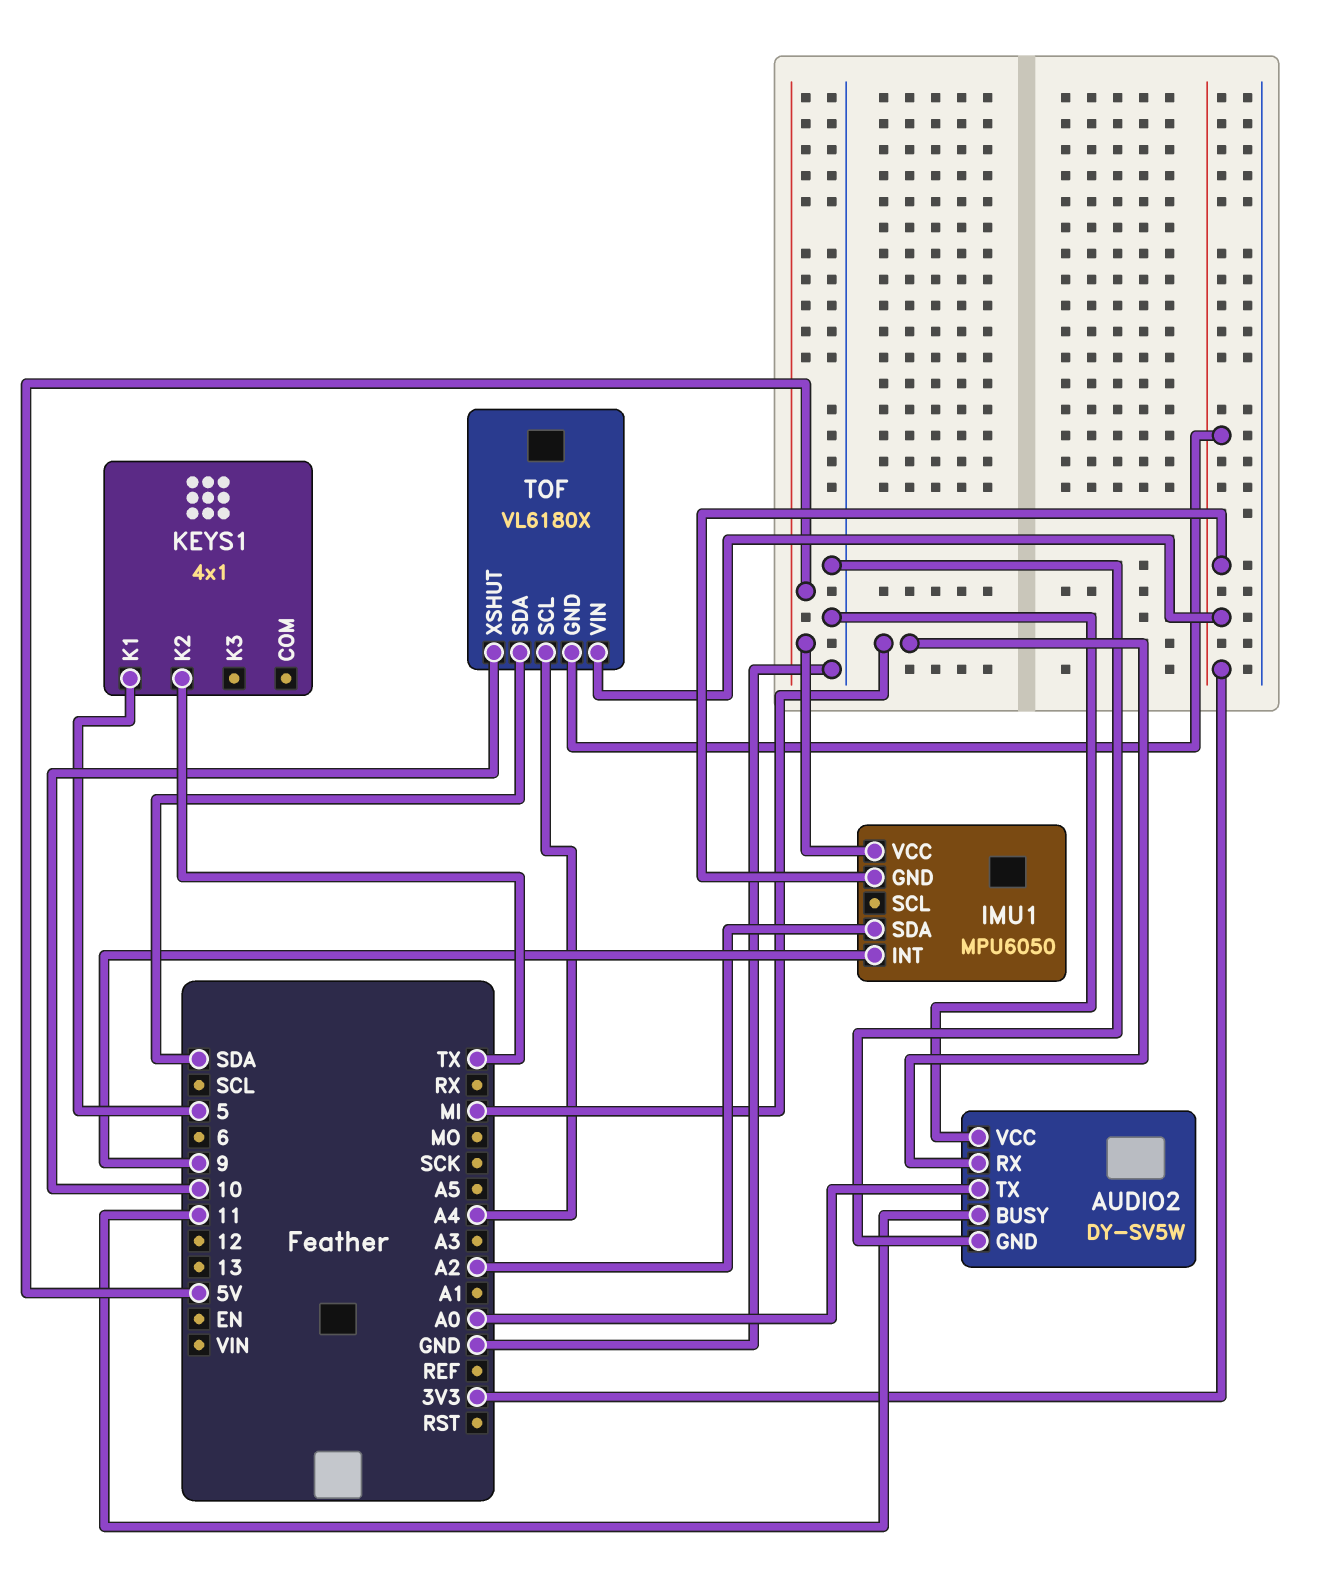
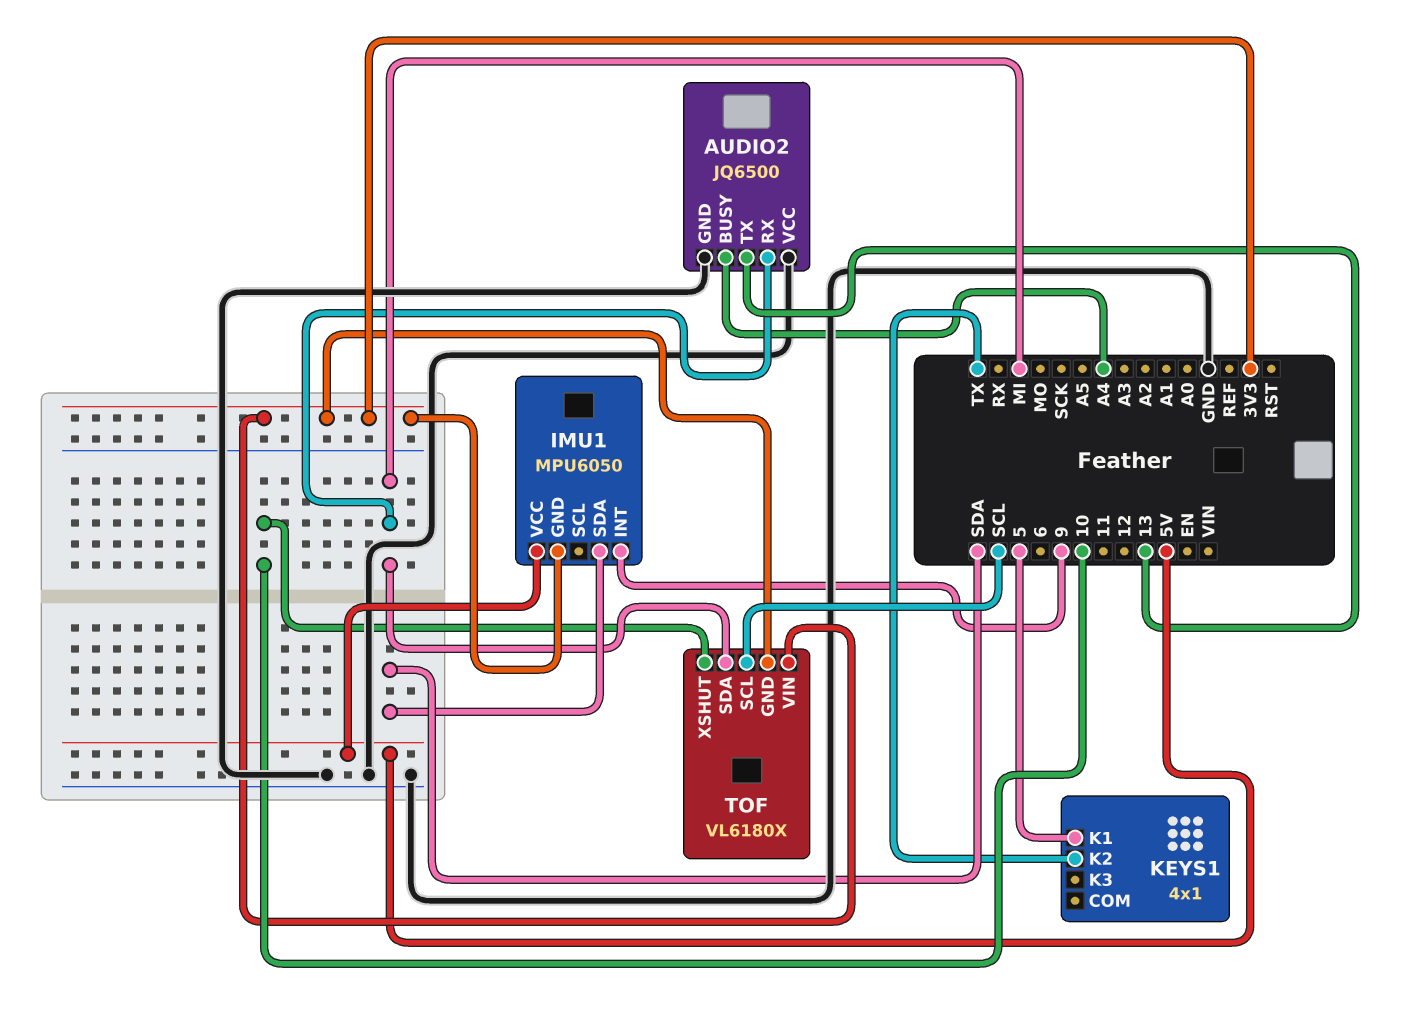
AUDIO2: DY-SV5W -> JQ6500
AUDIO2 pin BUSY: 11 -> A4
AUDIO2 pin TX: A0 -> 13
IMU1 pin SDA: A2 -> SDA
TOF pin SCL: A4 -> SCL
TOF pin SDA: SDA -> MI

